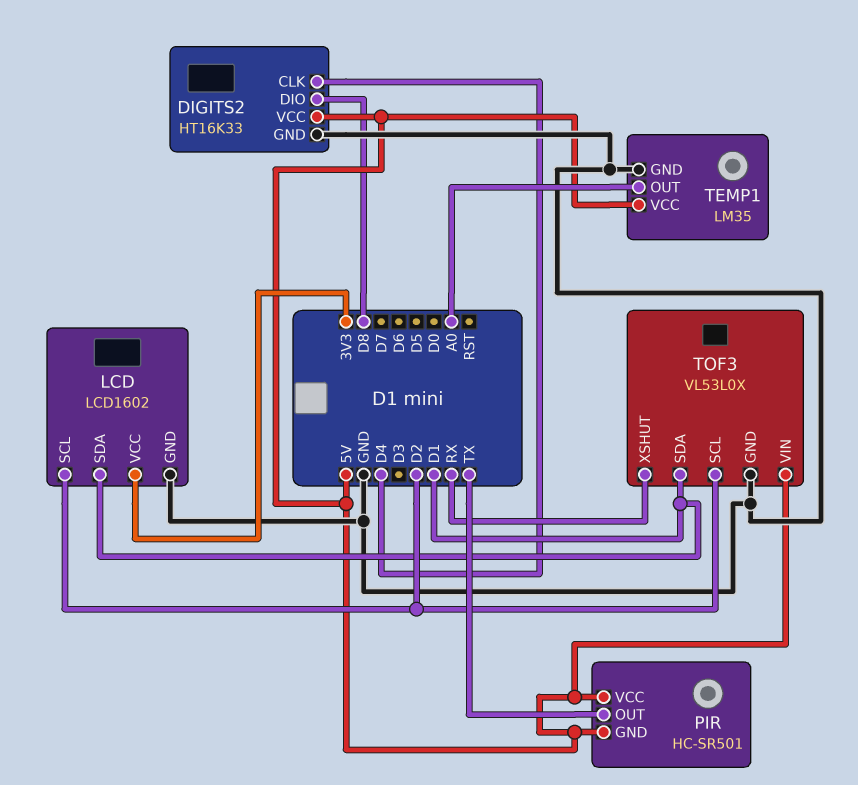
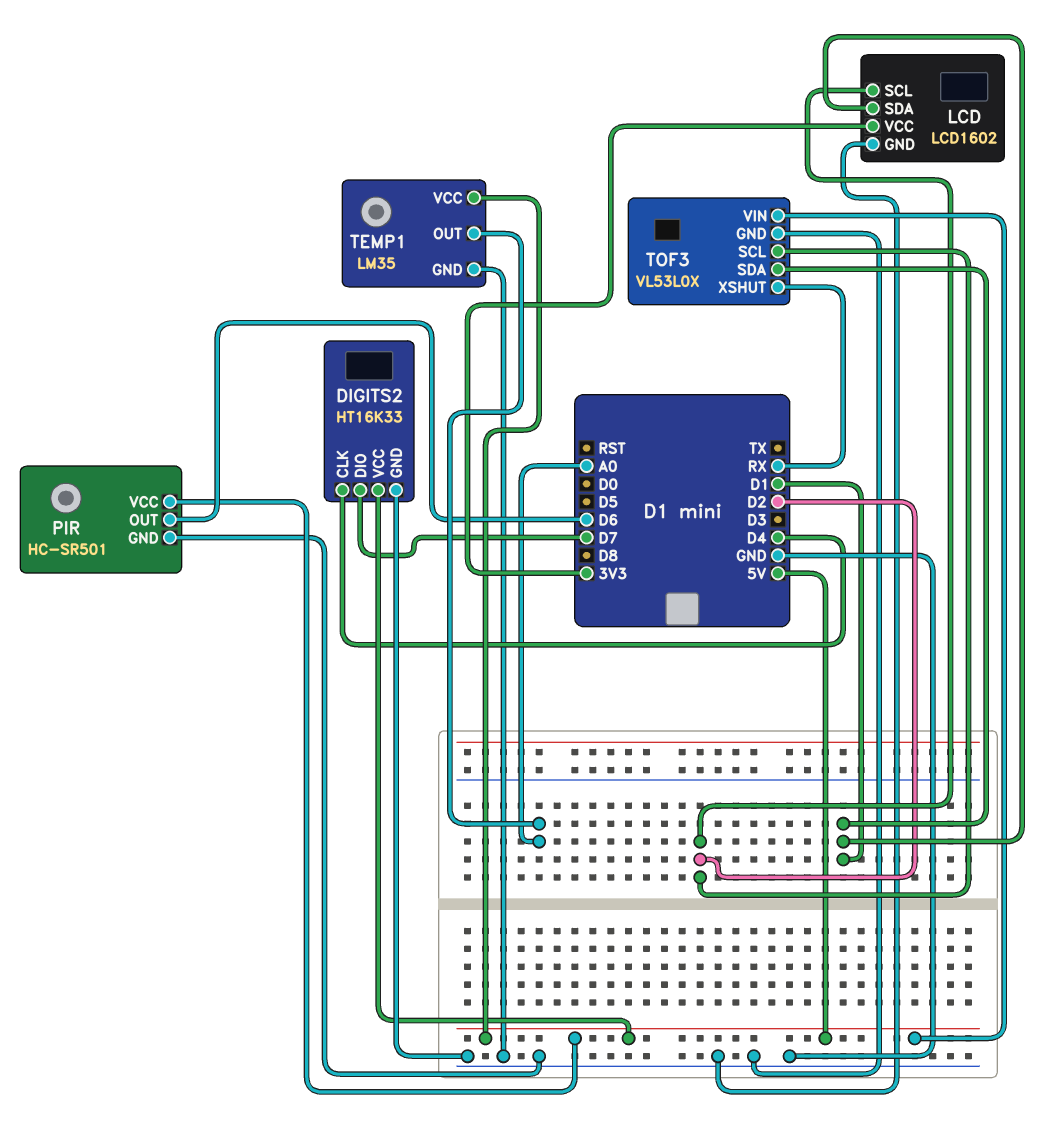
DIGITS2 pin DIO: D8 -> D7
PIR pin GND: 5V -> GND
PIR pin OUT: TX -> D6

